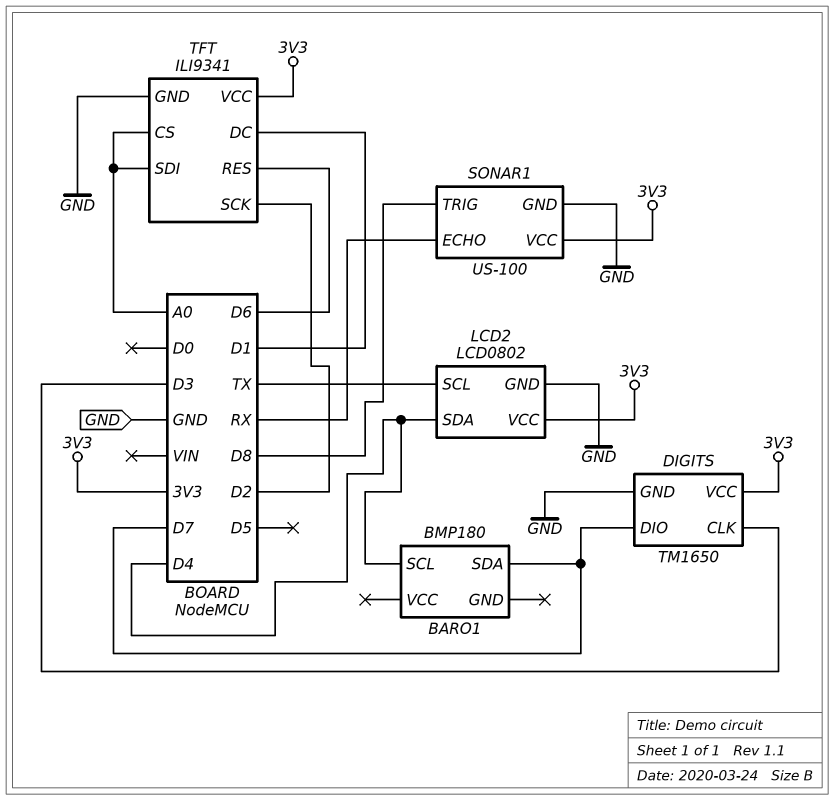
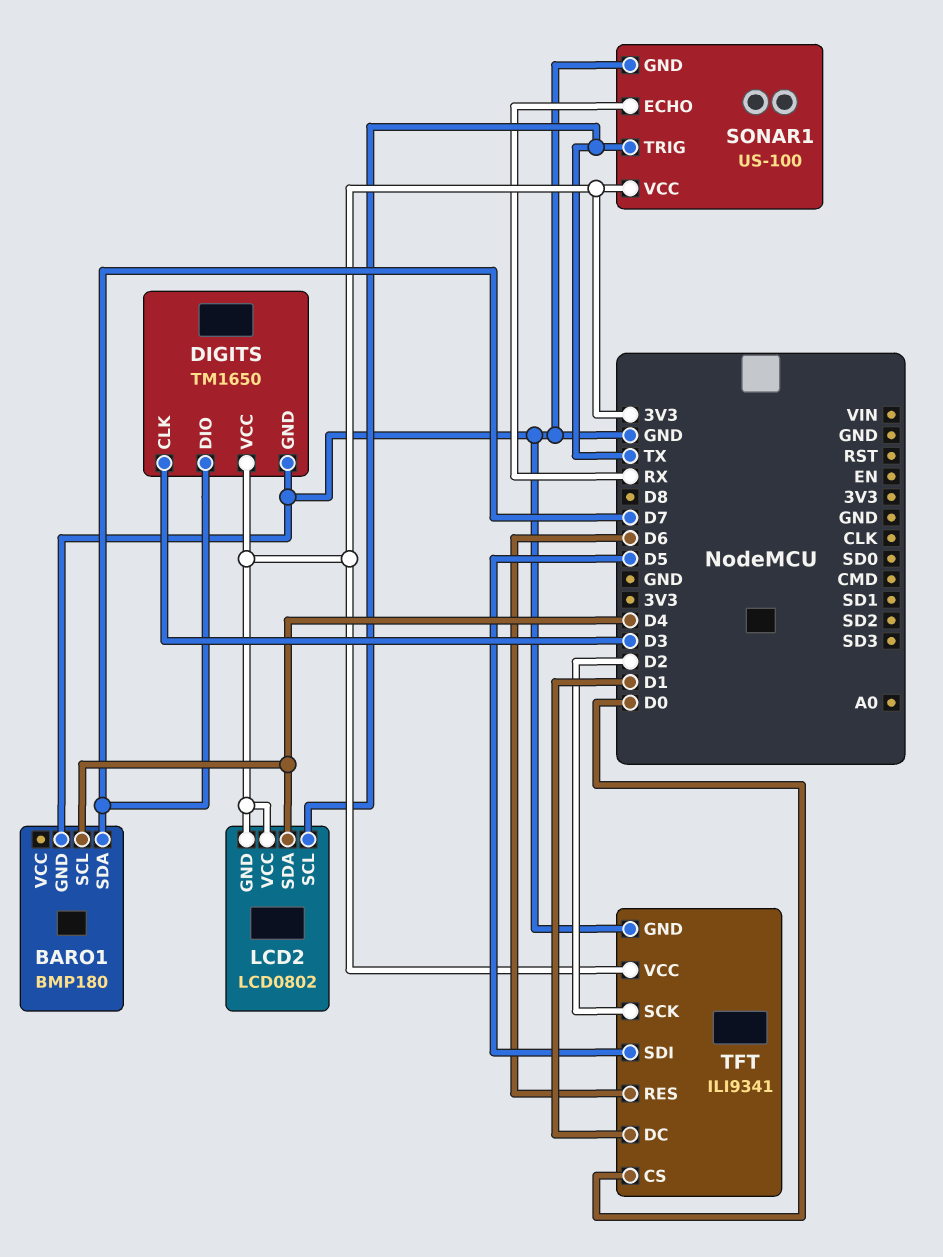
BARO1 pin GND: none -> GND
LCD2 pin GND: GND -> 3V3
SONAR1 pin TRIG: D8 -> TX
TFT pin CS: A0 -> D0
TFT pin SDI: A0 -> D5

